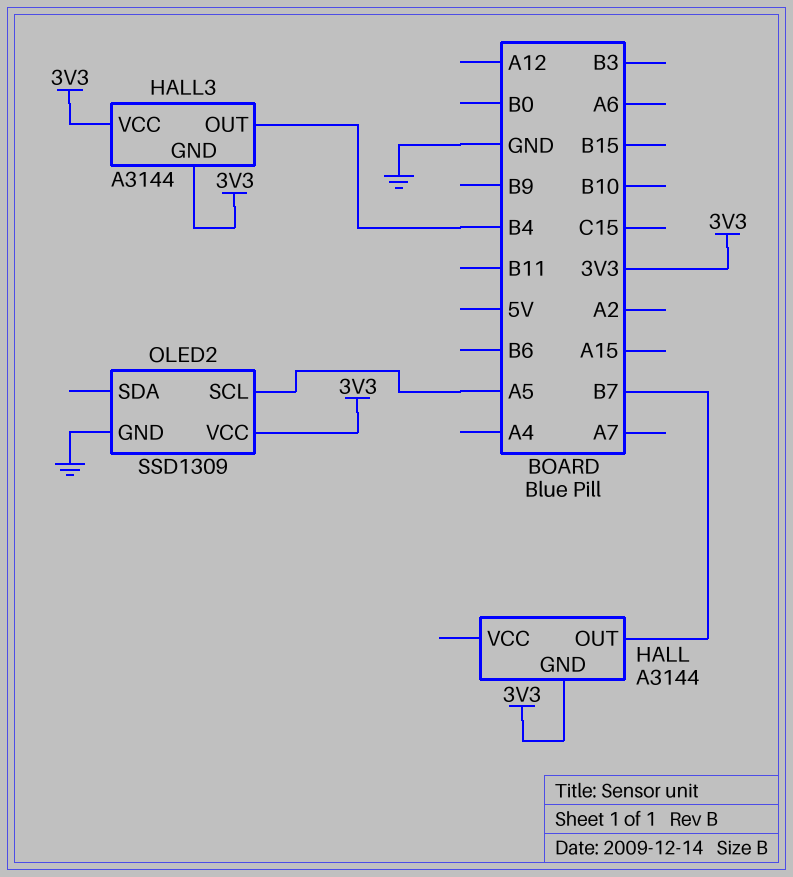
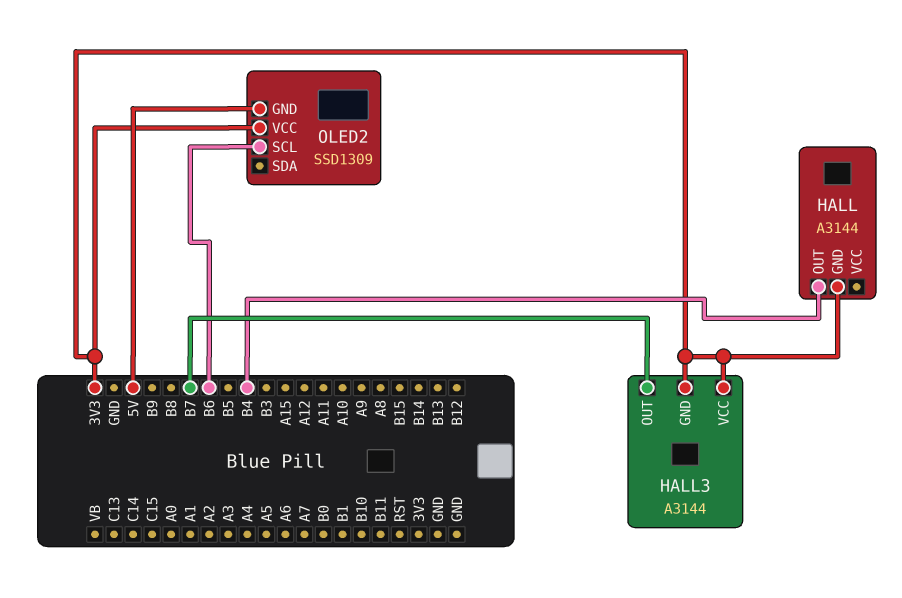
HALL pin OUT: B7 -> B4
HALL3 pin OUT: B4 -> B7
OLED2 pin GND: GND -> 5V
OLED2 pin SCL: A5 -> B6

